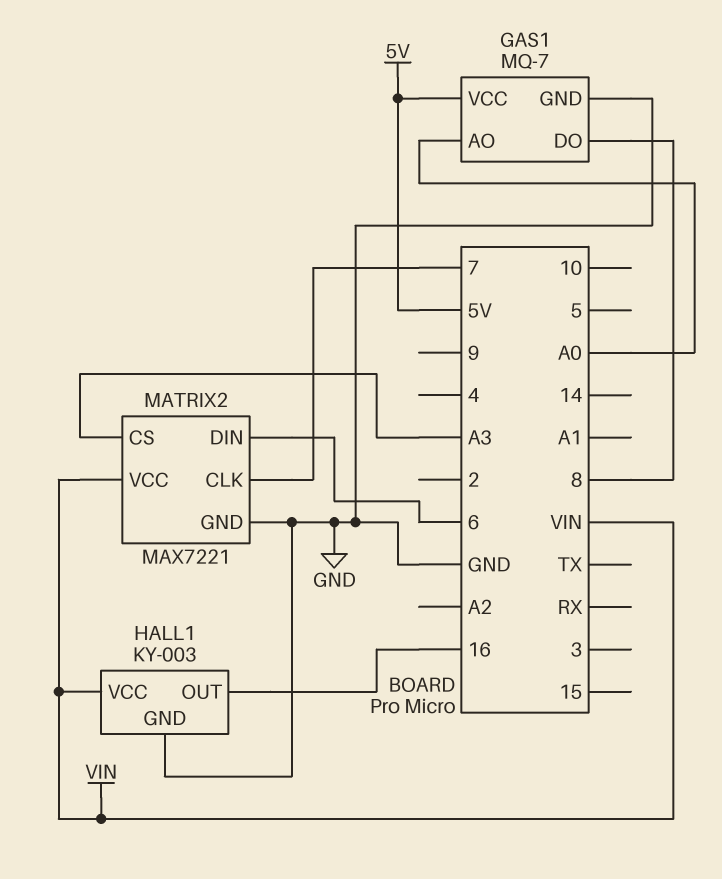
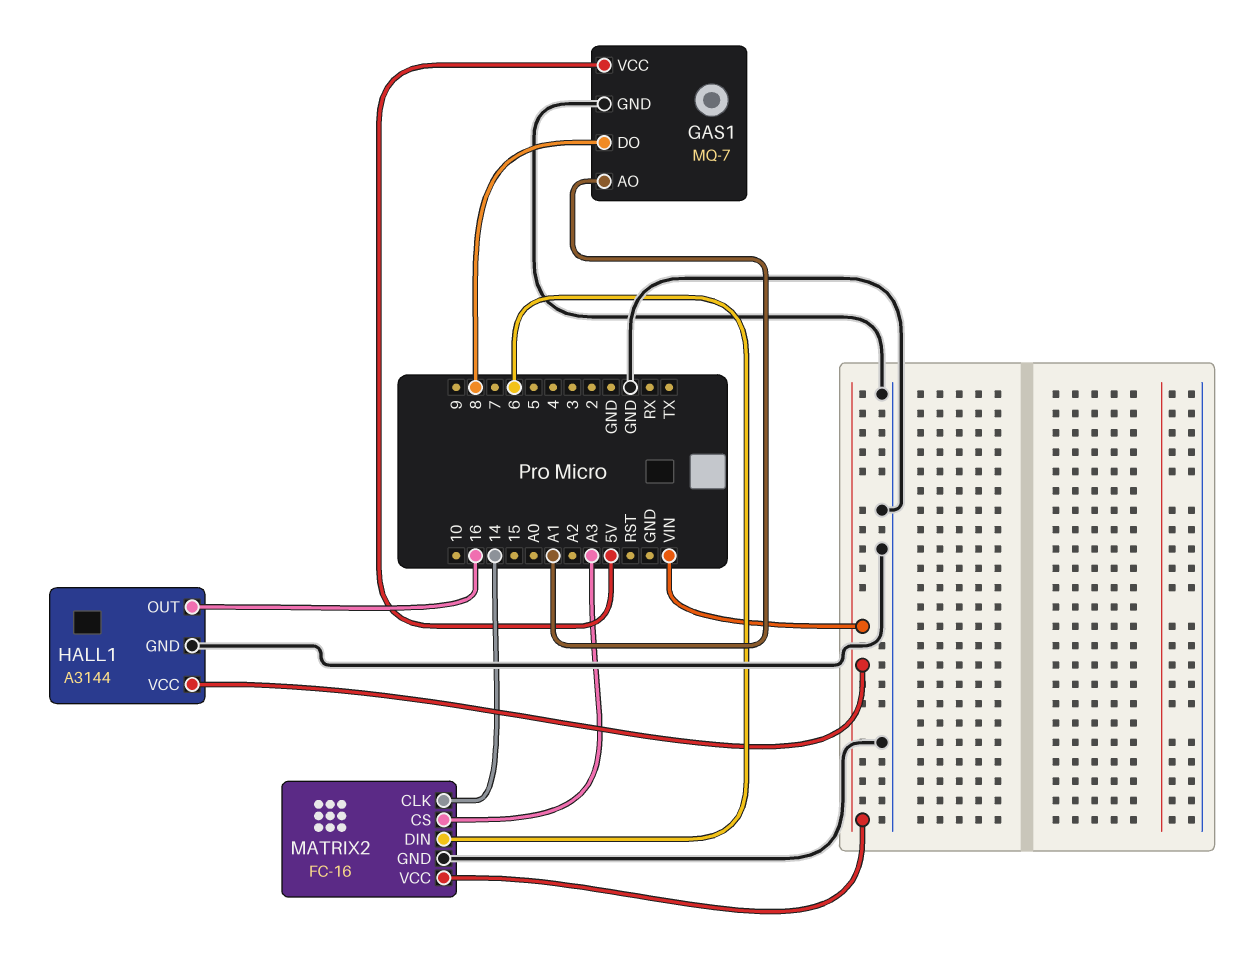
GAS1 pin AO: A0 -> A1
HALL1: KY-003 -> A3144
MATRIX2: MAX7221 -> FC-16
MATRIX2 pin CLK: 7 -> 14

